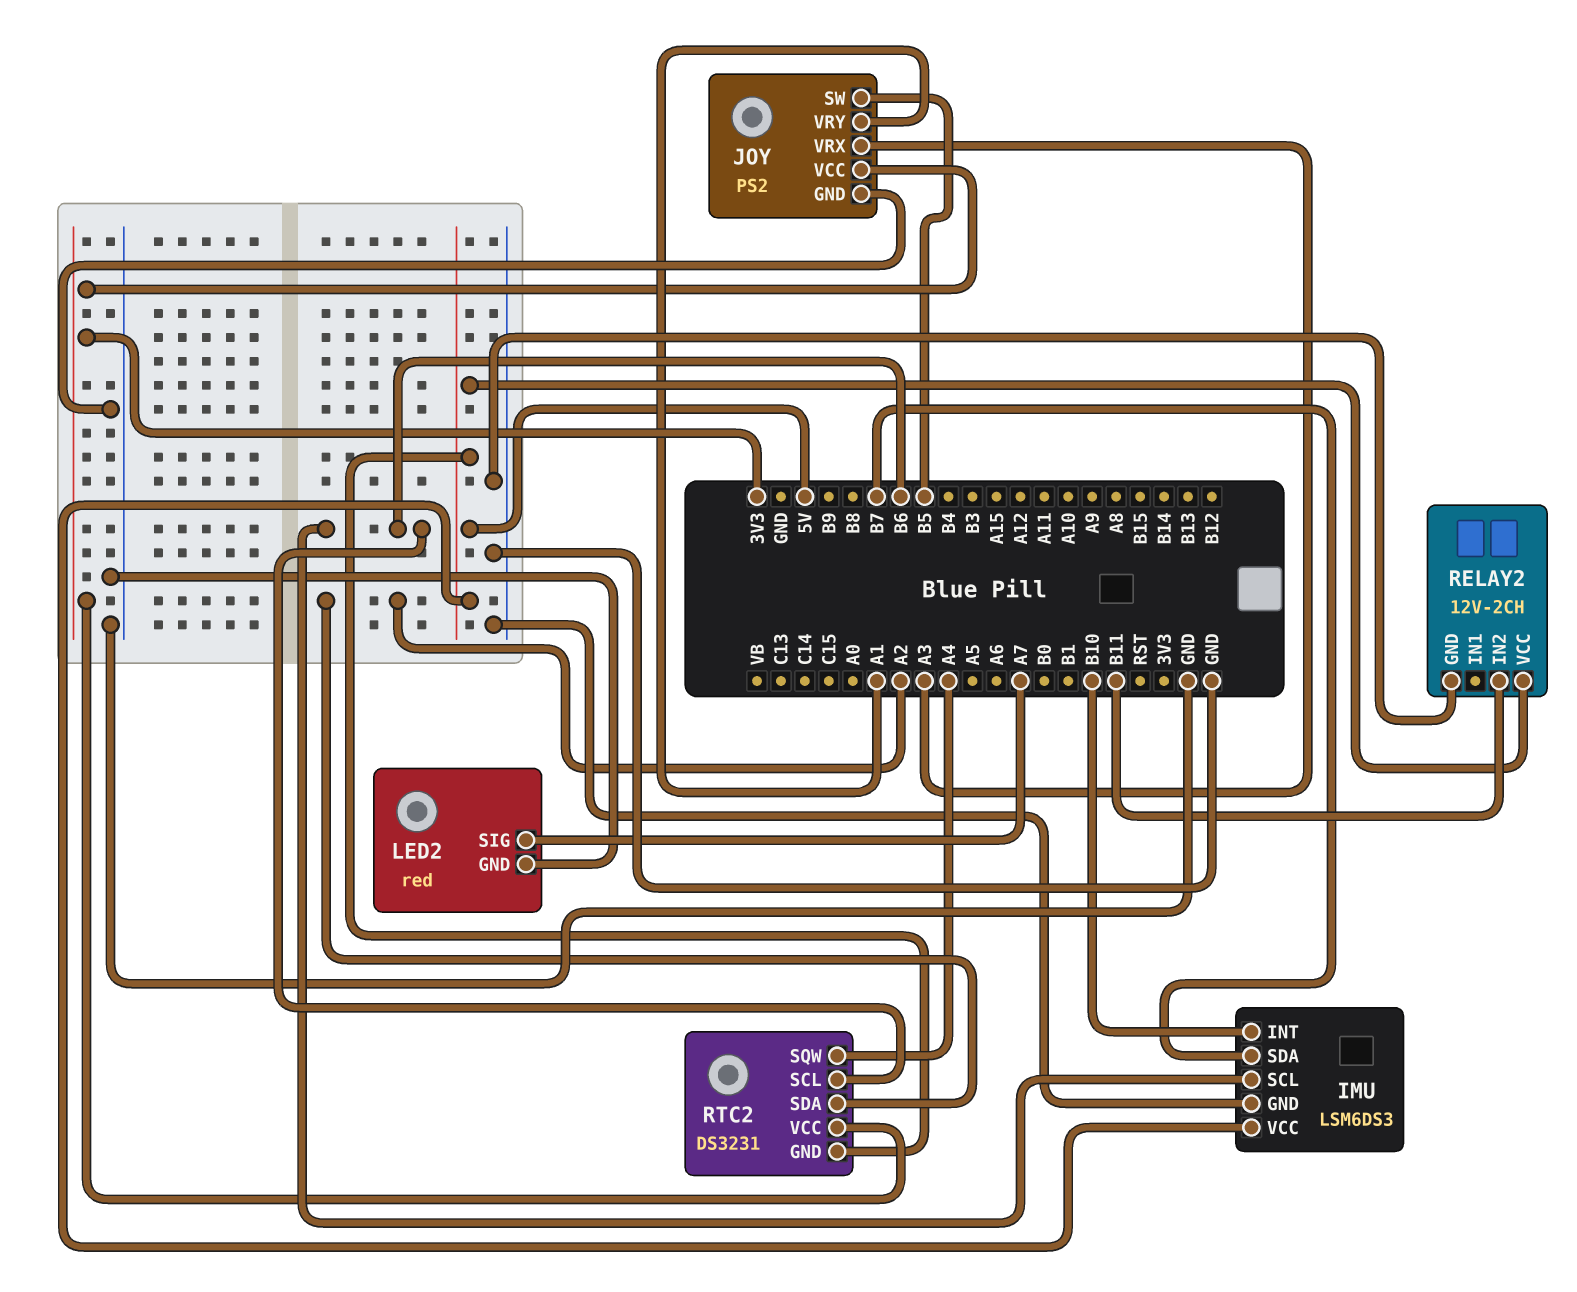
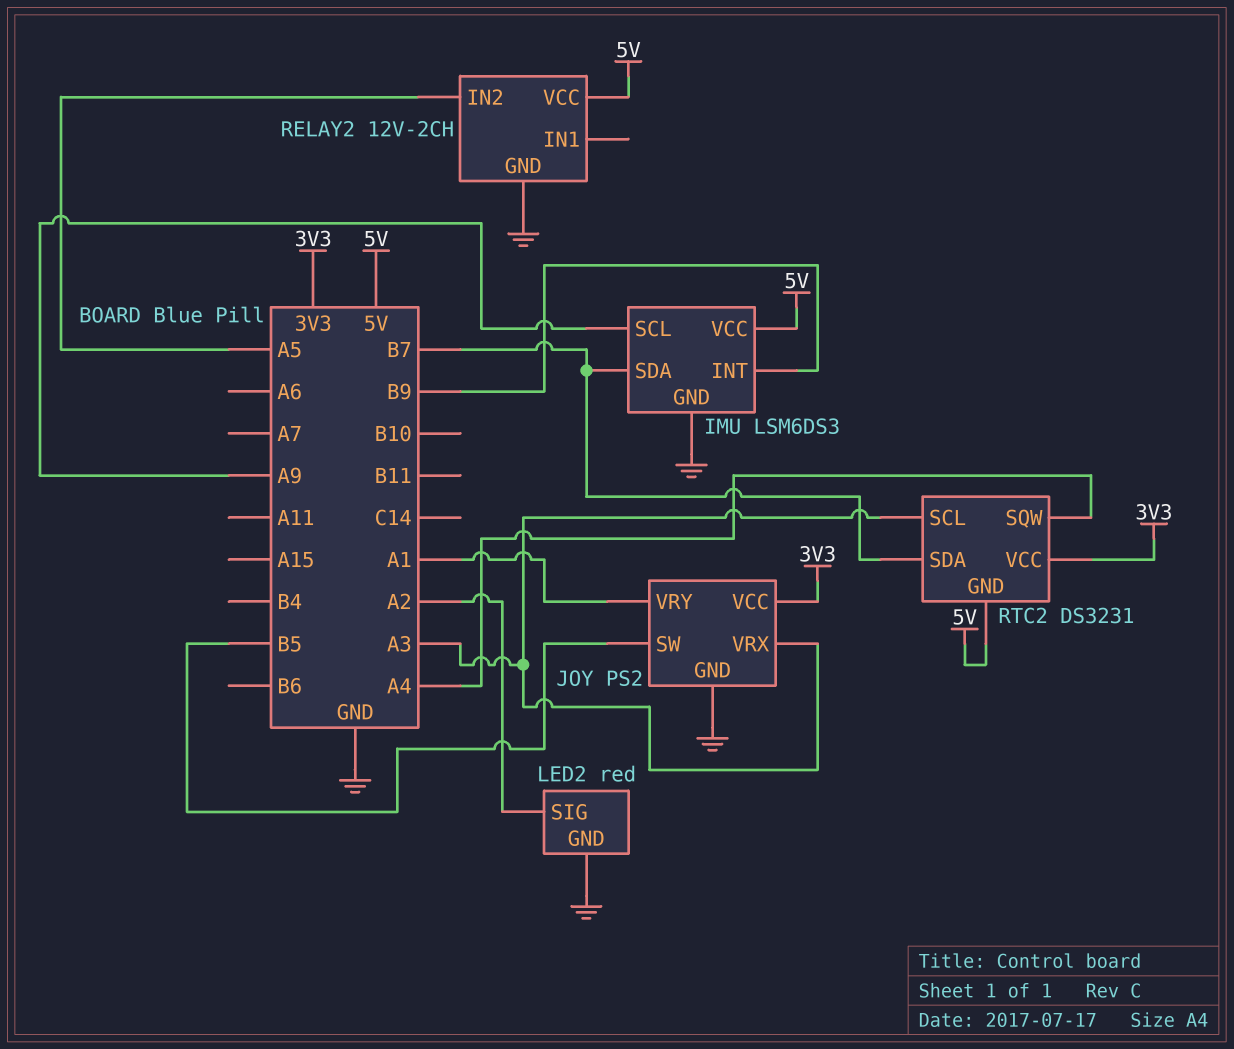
IMU pin INT: B10 -> B9
IMU pin SCL: B6 -> A9
LED2 pin SIG: A7 -> A2
RELAY2 pin IN2: B11 -> A5
RTC2 pin SCL: B6 -> A3
RTC2 pin SDA: A2 -> B7

